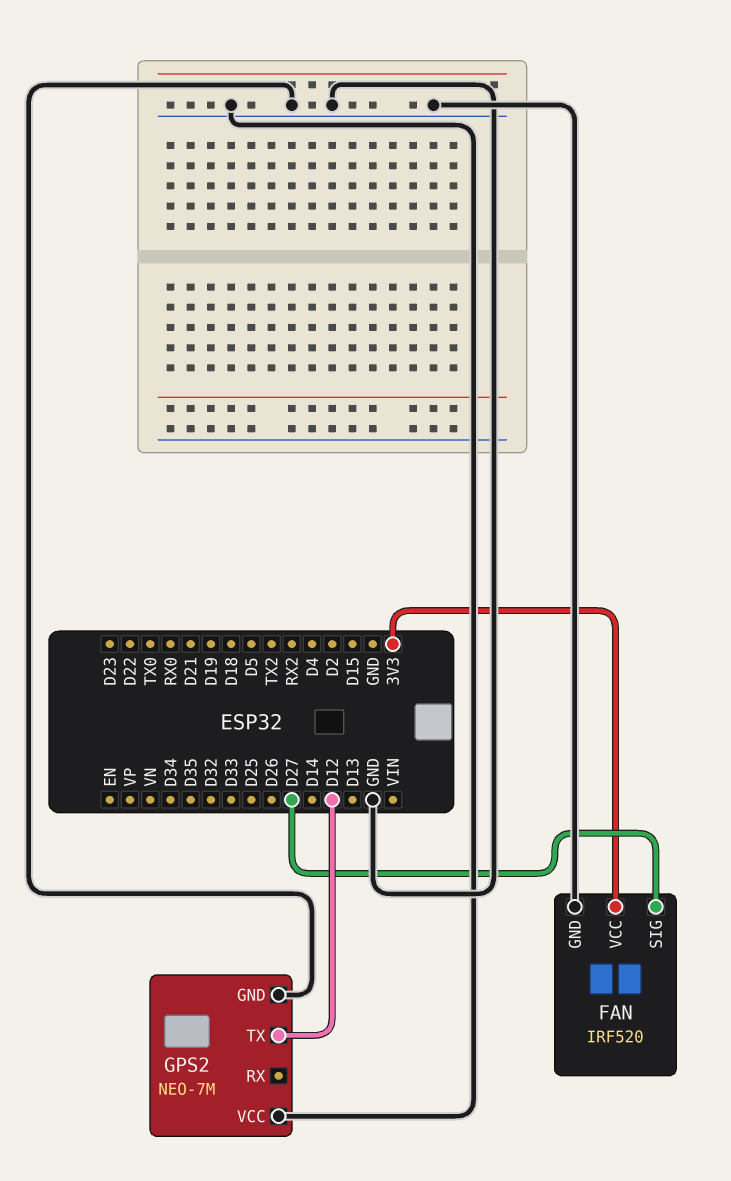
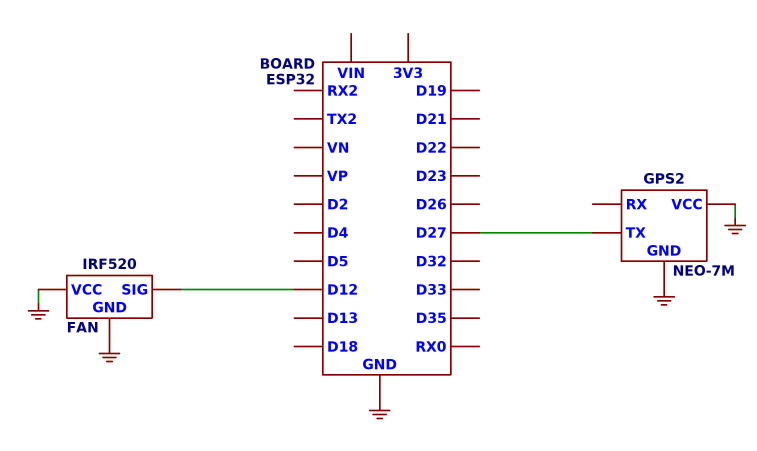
FAN pin SIG: D27 -> D12
FAN pin VCC: 3V3 -> GND
GPS2 pin TX: D12 -> D27

